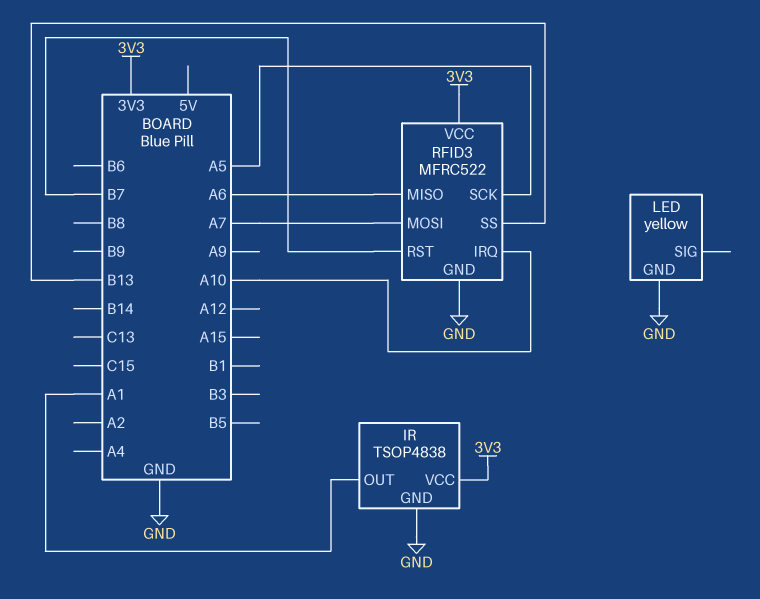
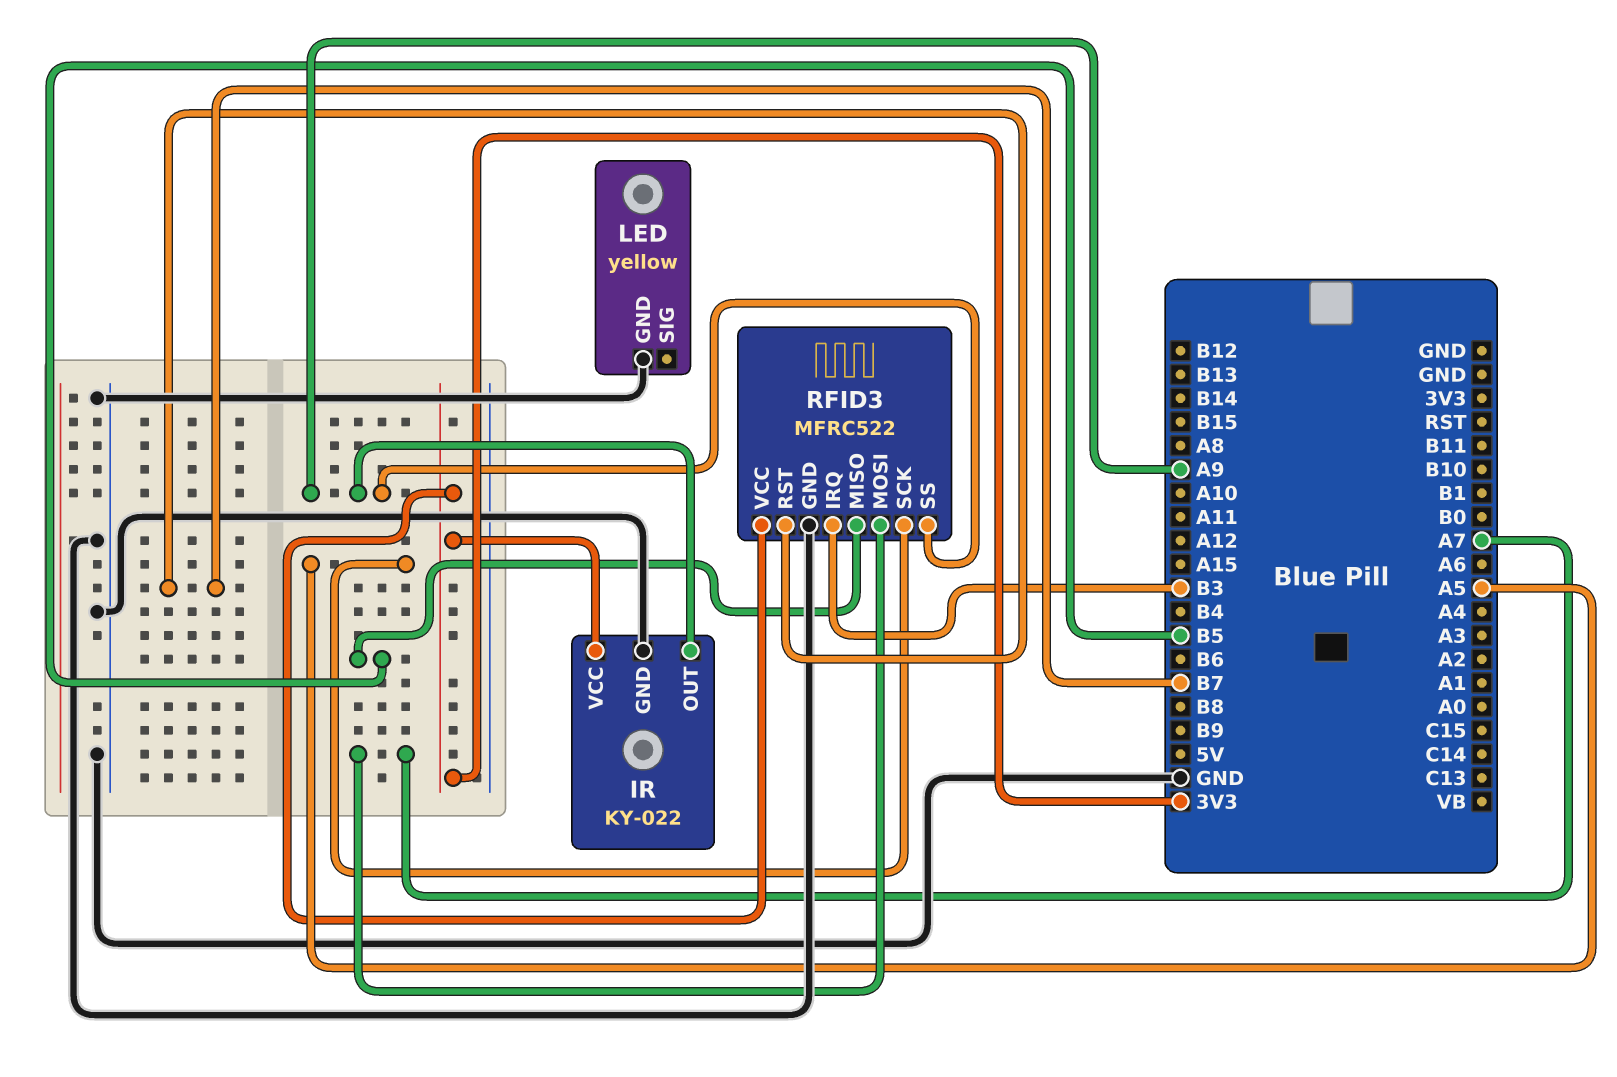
IR: TSOP4838 -> KY-022
IR pin OUT: A1 -> A9
RFID3 pin IRQ: A10 -> B3
RFID3 pin MISO: A6 -> B5
RFID3 pin SS: B13 -> A9

